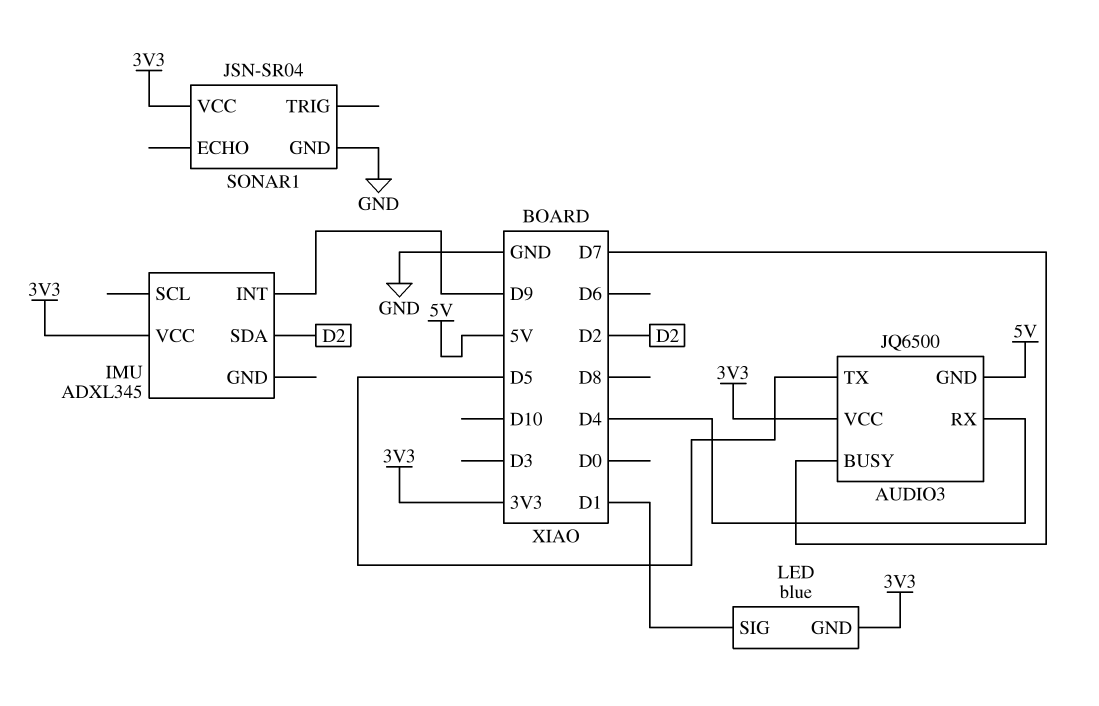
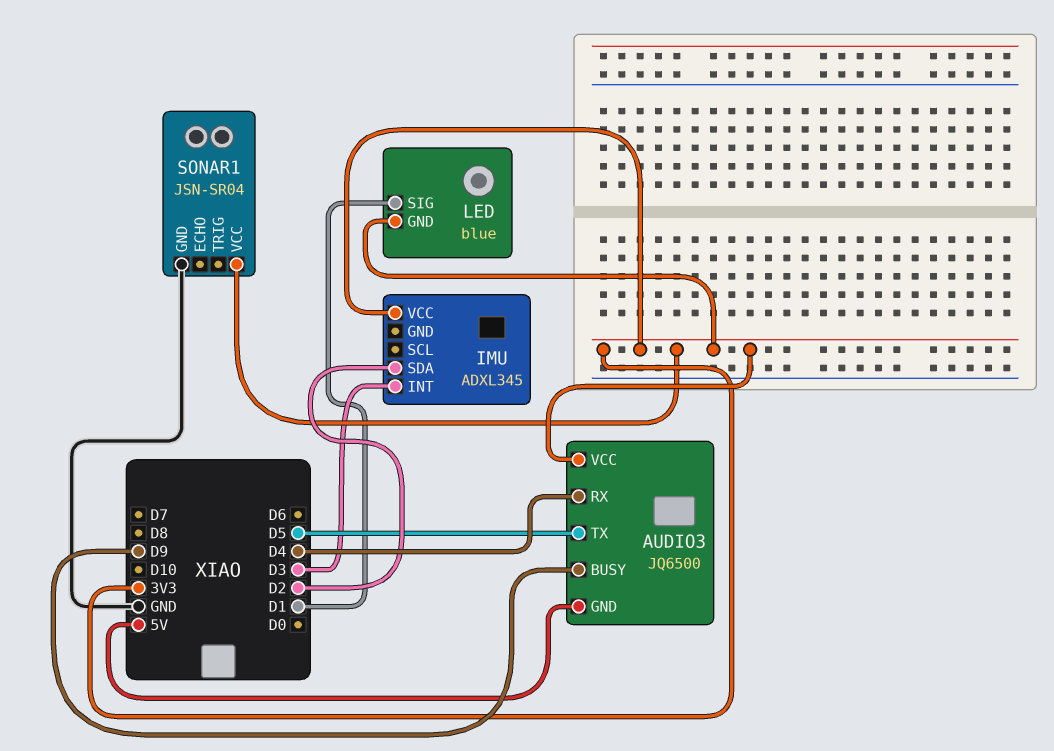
AUDIO3 pin BUSY: D7 -> D9
IMU pin INT: D9 -> D3

